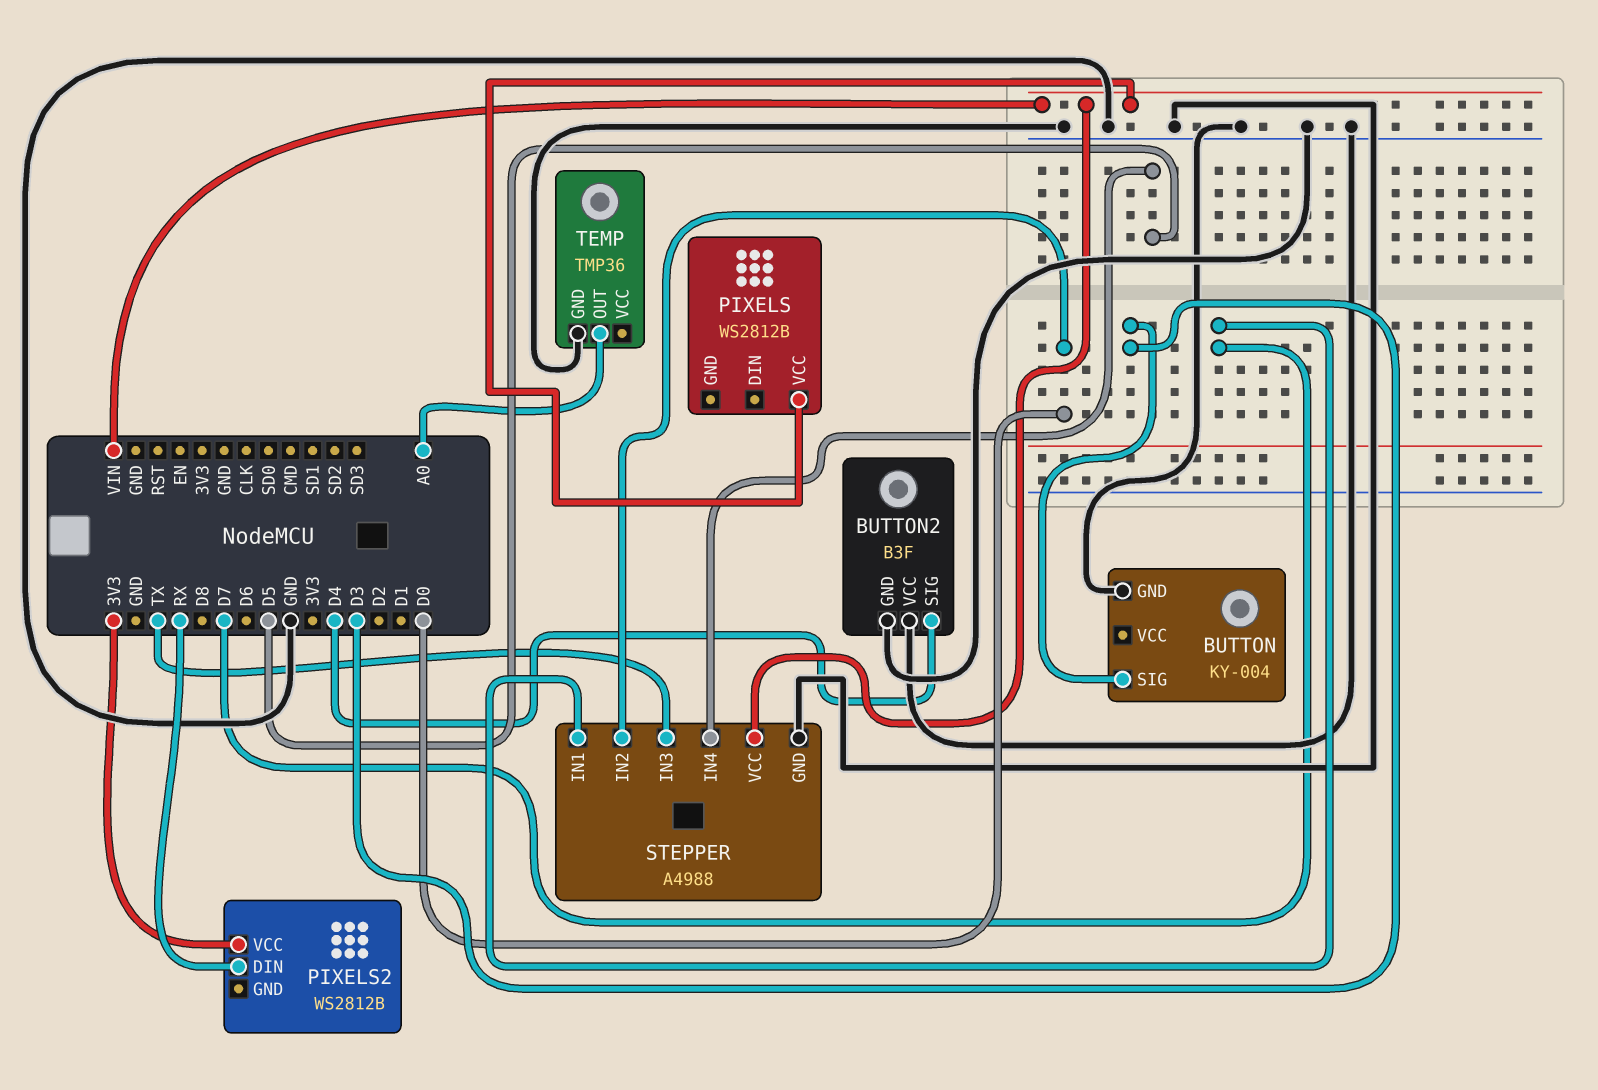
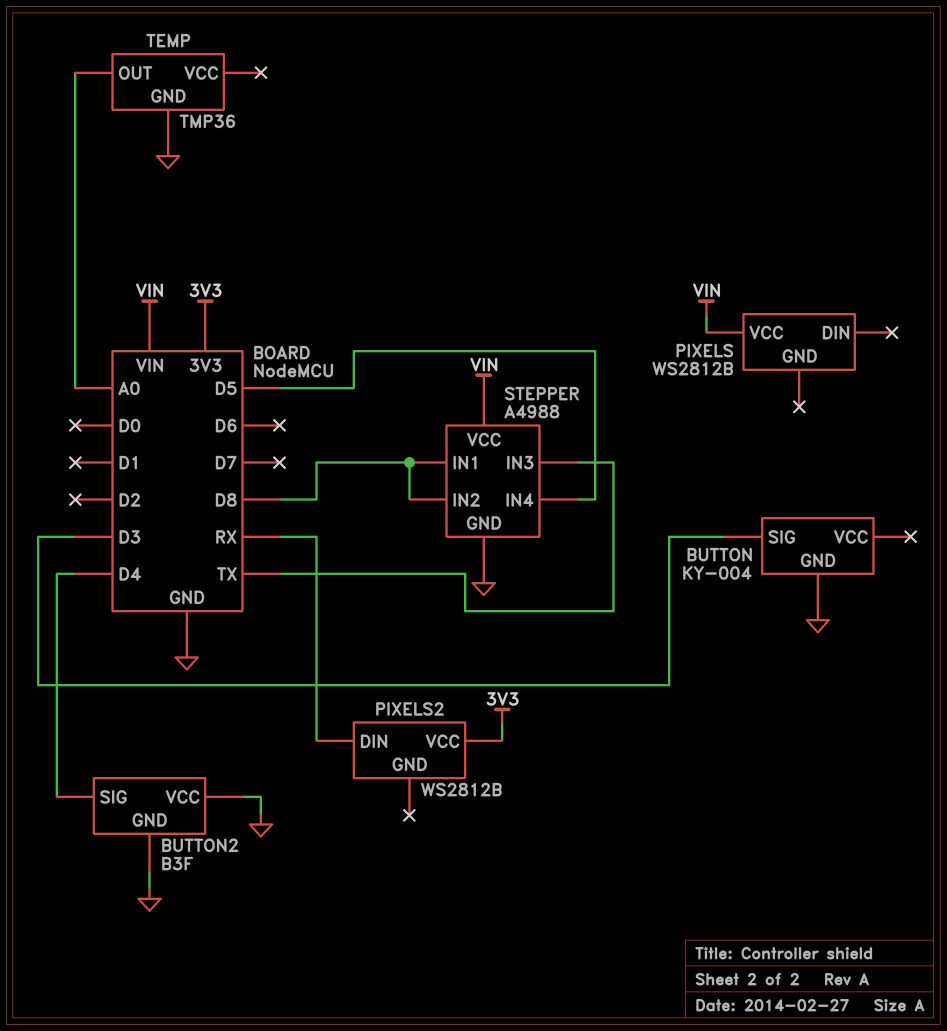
STEPPER pin IN1: D7 -> D8
STEPPER pin IN2: D0 -> D8

